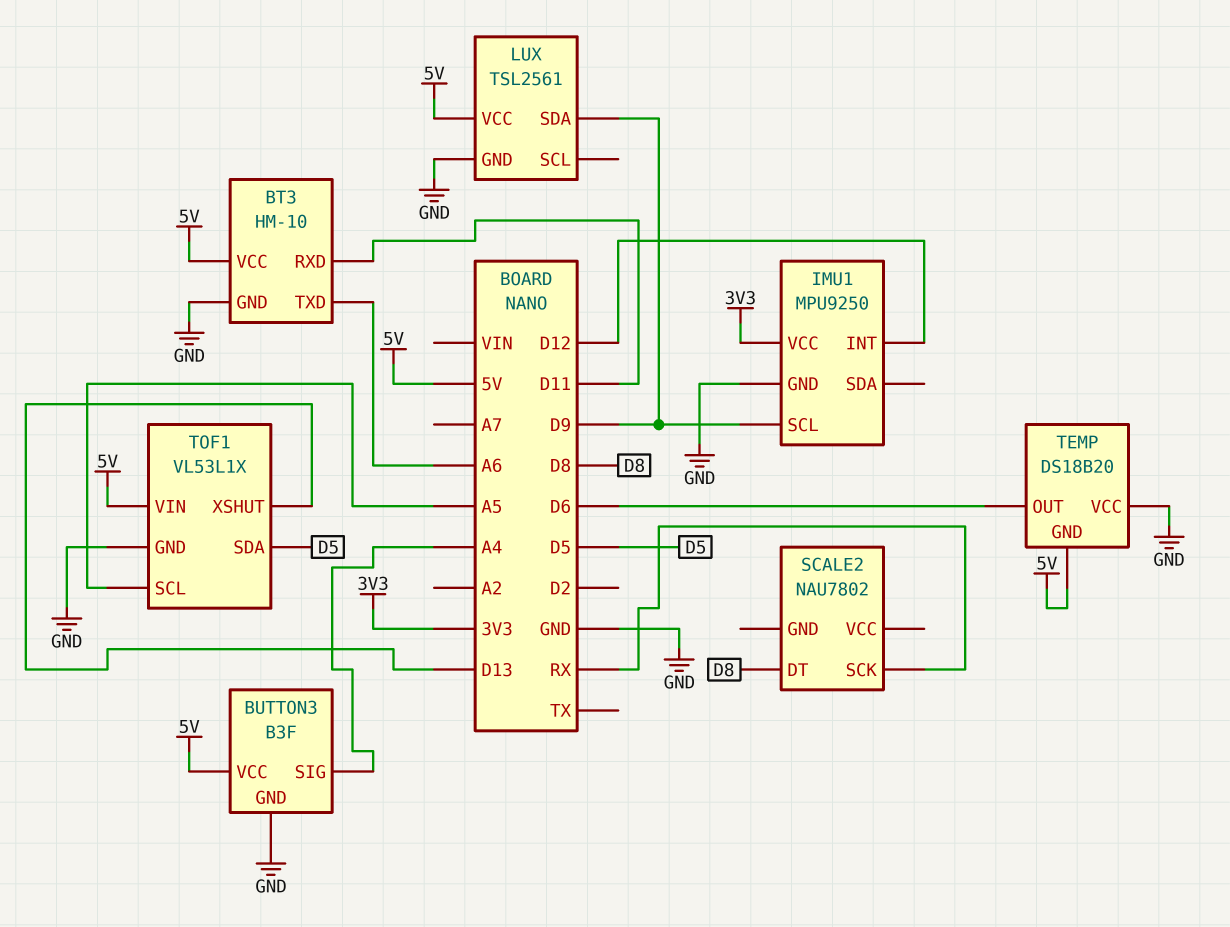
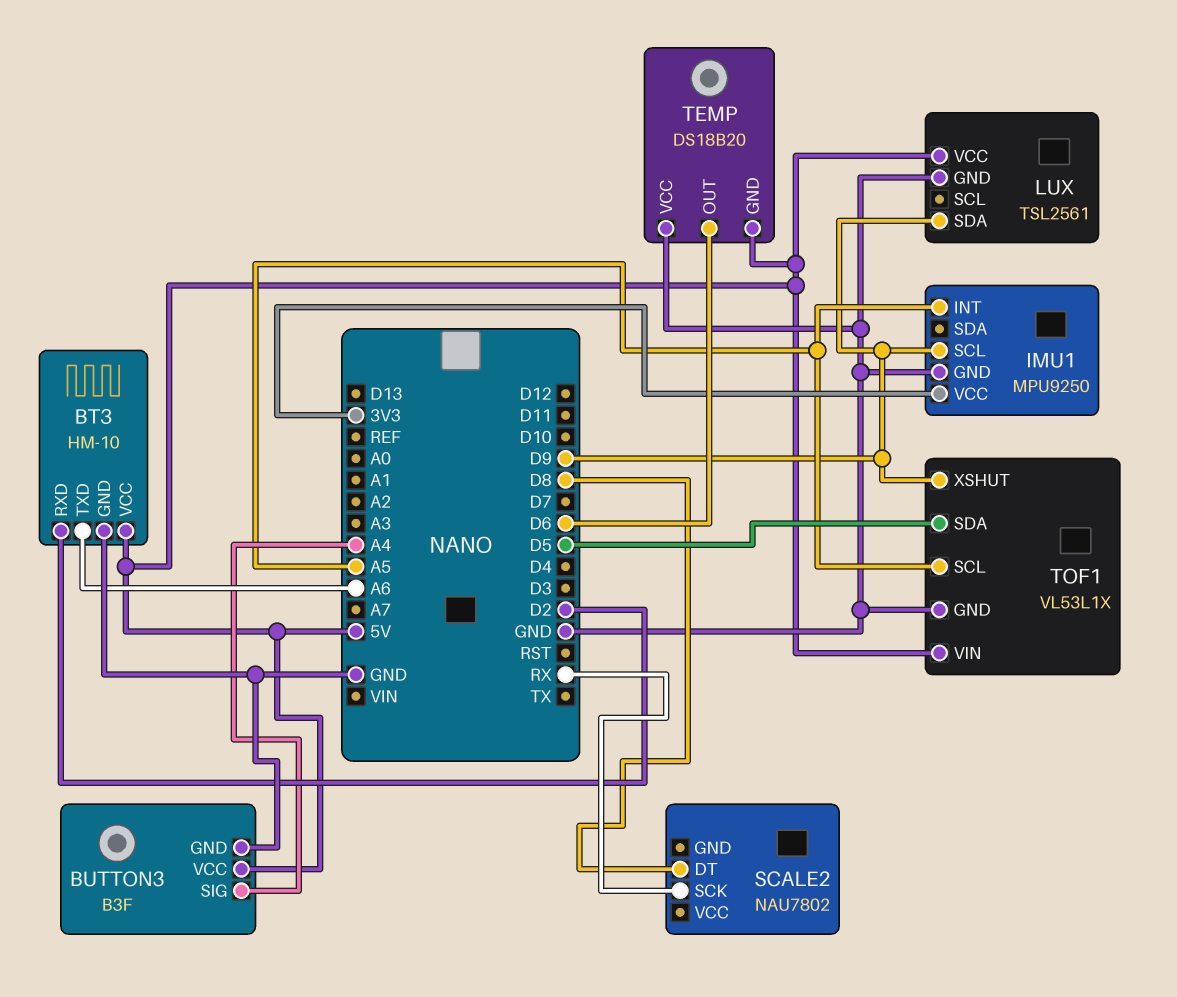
BT3 pin RXD: D11 -> D2
IMU1 pin INT: D12 -> A5
TOF1 pin XSHUT: D13 -> D9

